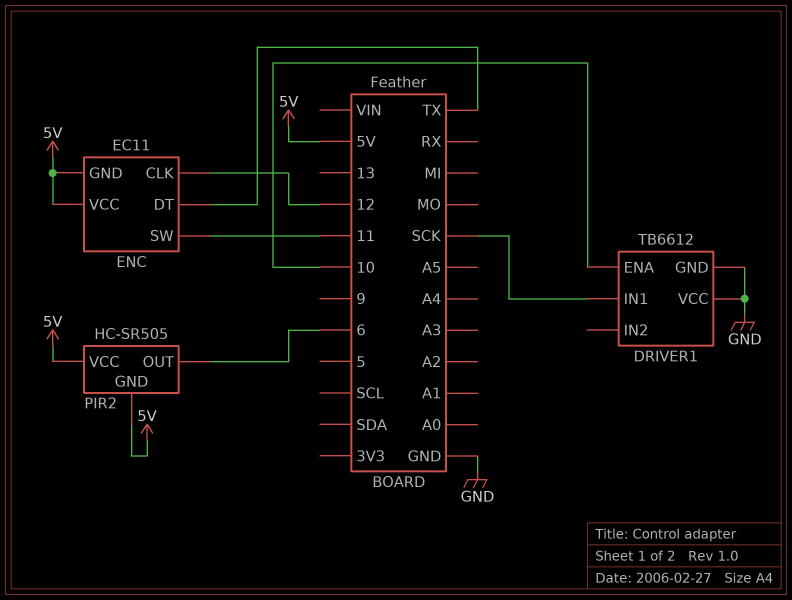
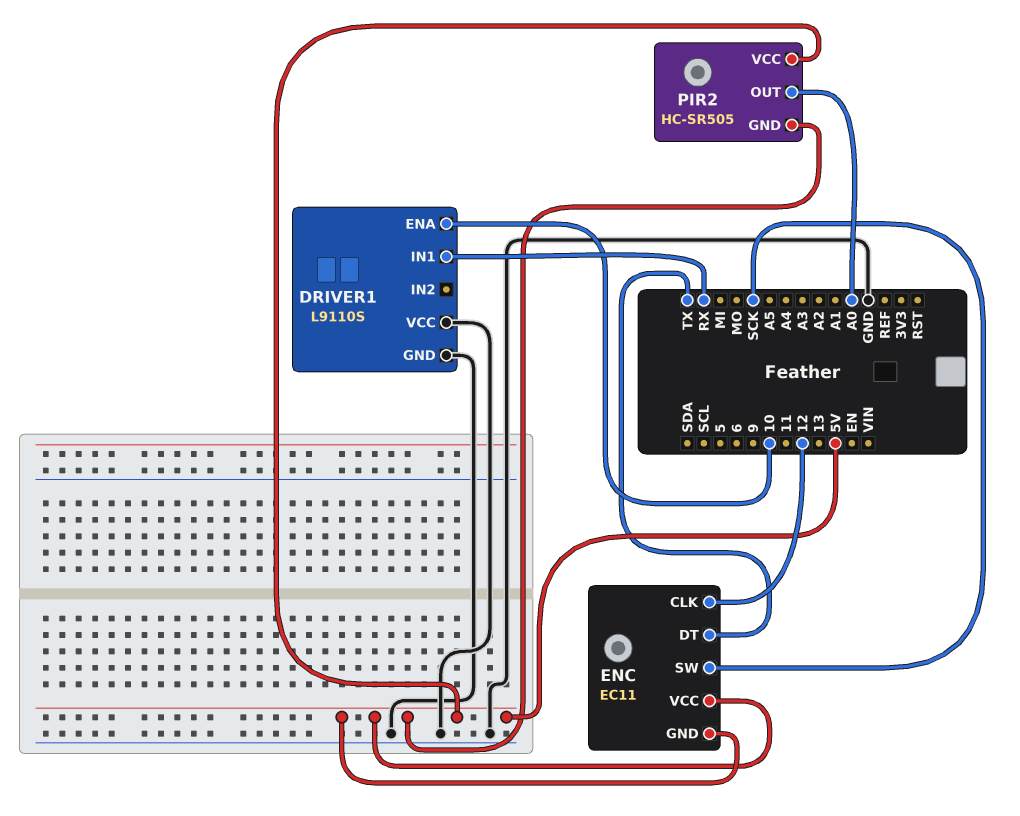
DRIVER1: TB6612 -> L9110S
DRIVER1 pin IN1: SCK -> RX
ENC pin SW: 11 -> SCK
PIR2 pin OUT: 6 -> A0

